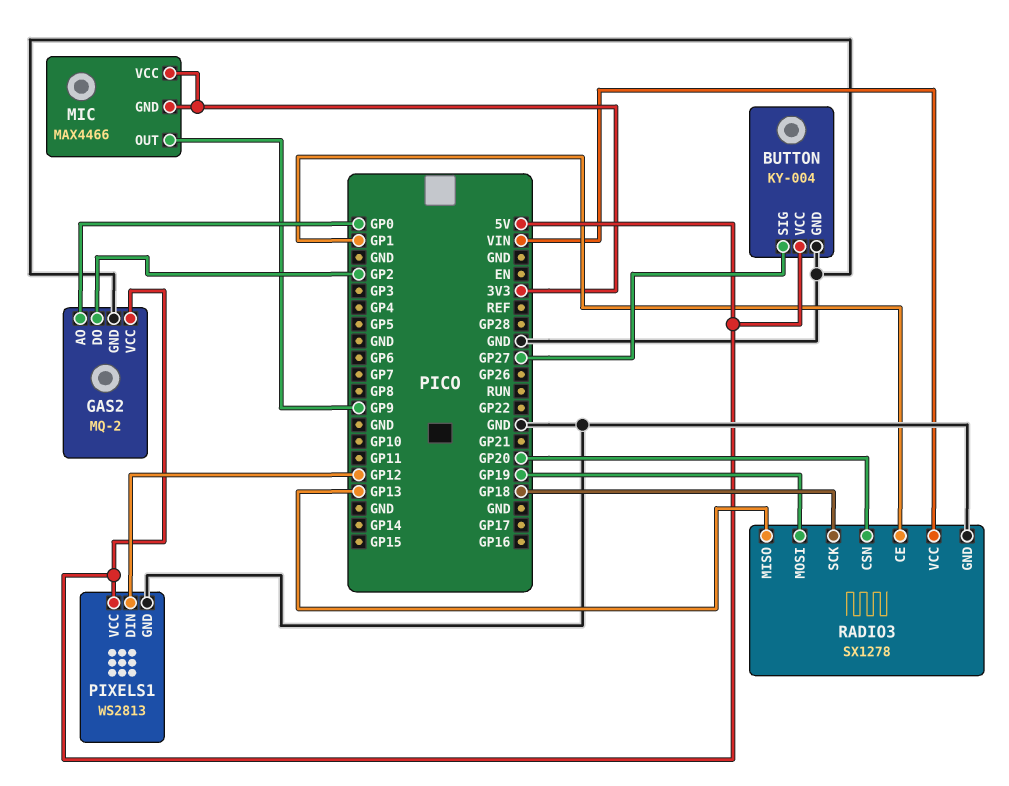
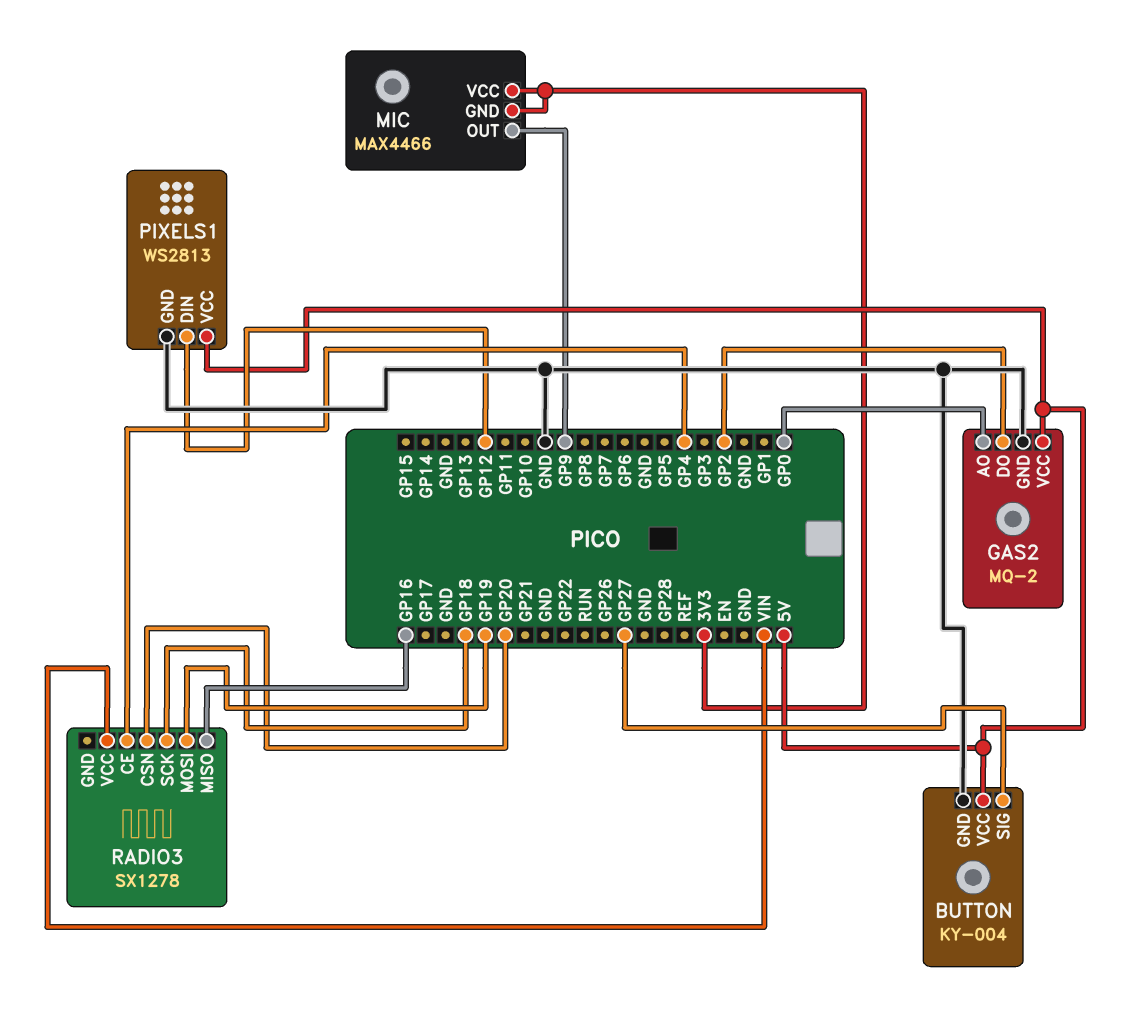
RADIO3 pin CE: GP1 -> GP4
RADIO3 pin GND: GND -> none
RADIO3 pin MISO: GP13 -> GP16

